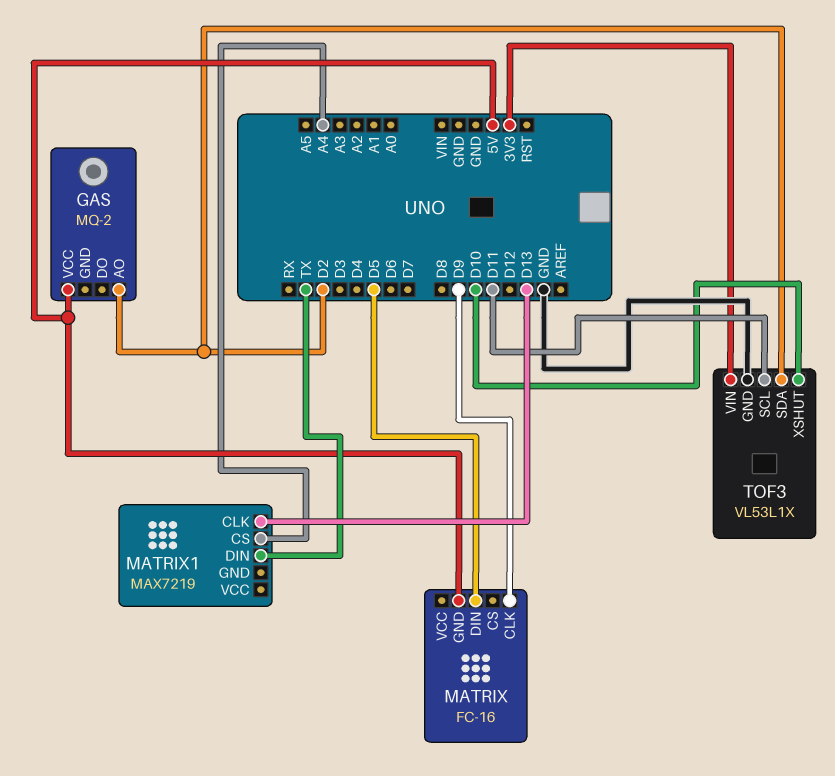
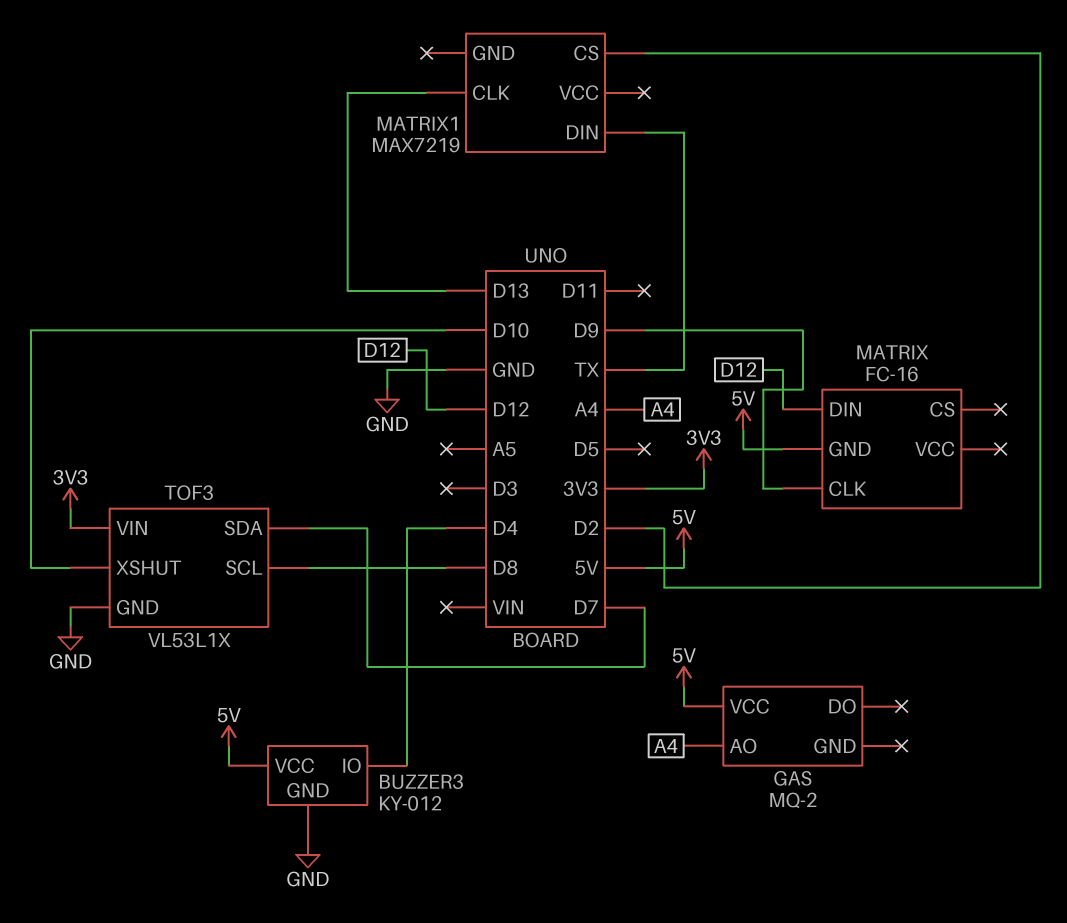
BUZZER3: none -> KY-012
BUZZER3 pin GND: none -> GND
BUZZER3 pin IO: none -> D4
BUZZER3 pin VCC: none -> 5V
GAS pin AO: D2 -> A4
MATRIX pin DIN: D5 -> D12
MATRIX1 pin CS: A4 -> D2
TOF3 pin SCL: D11 -> D8
TOF3 pin SDA: D2 -> D7

